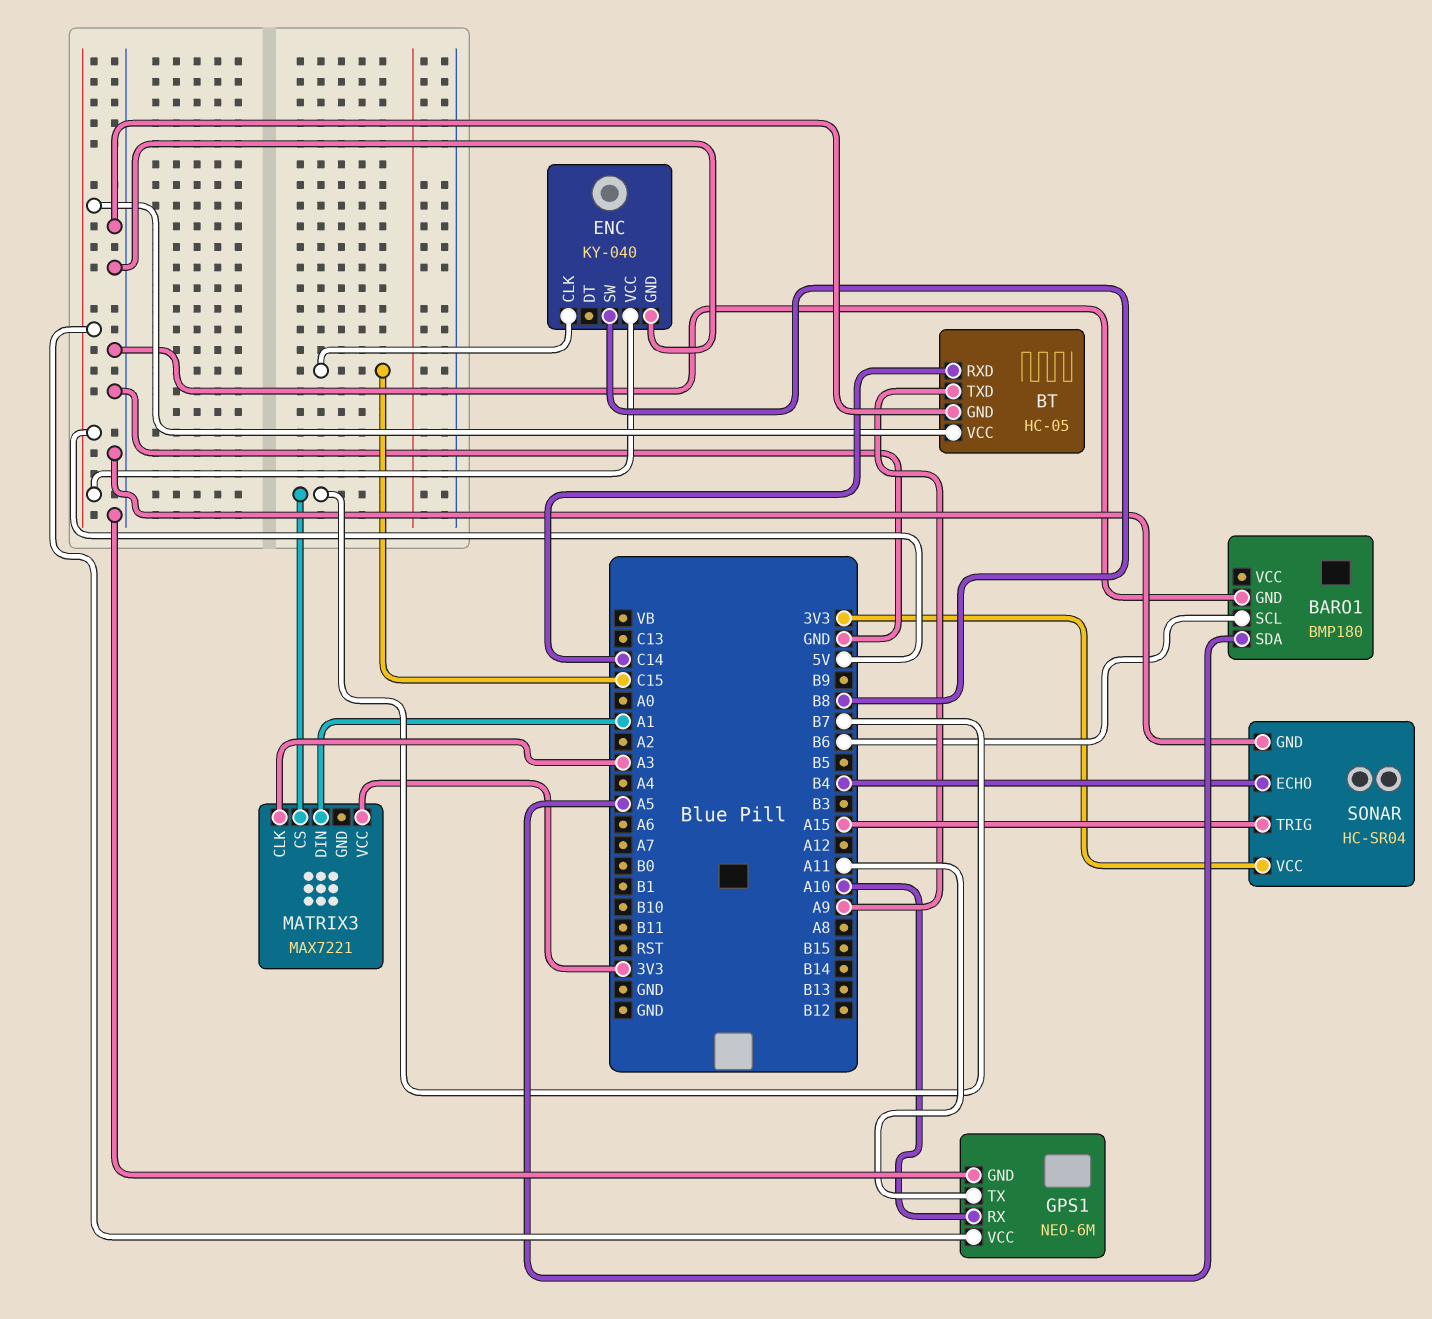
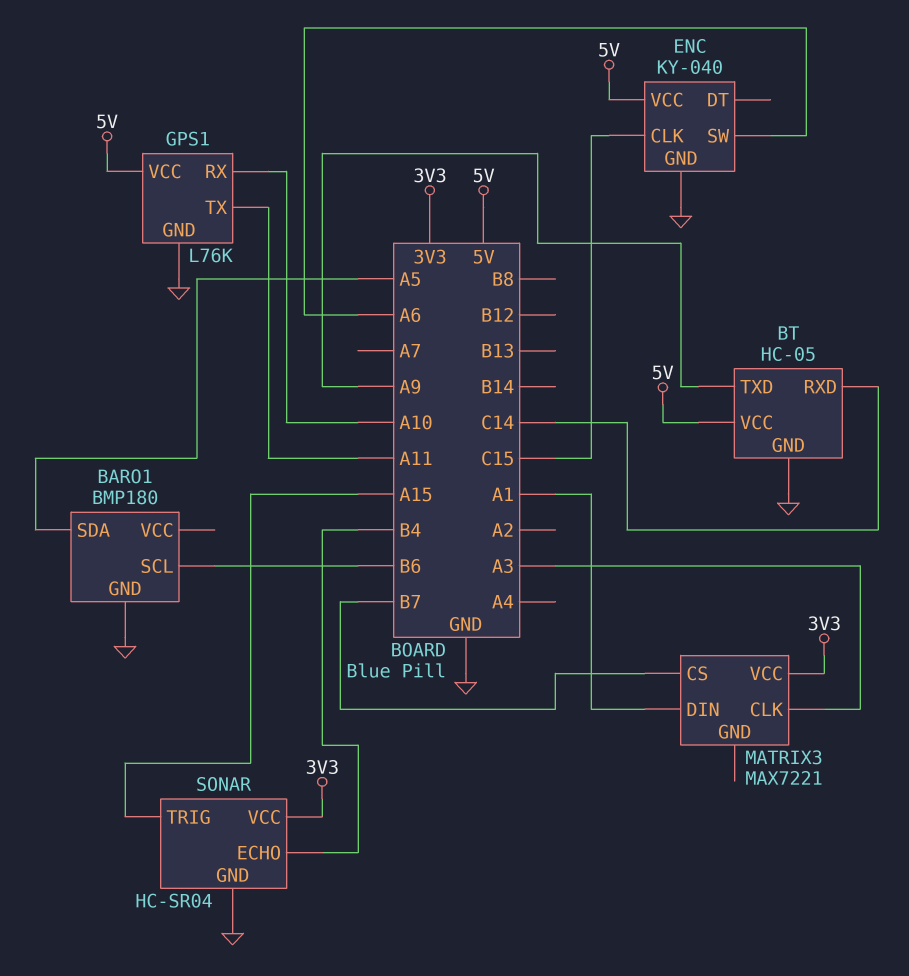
ENC pin SW: B8 -> A6
GPS1: NEO-6M -> L76K

